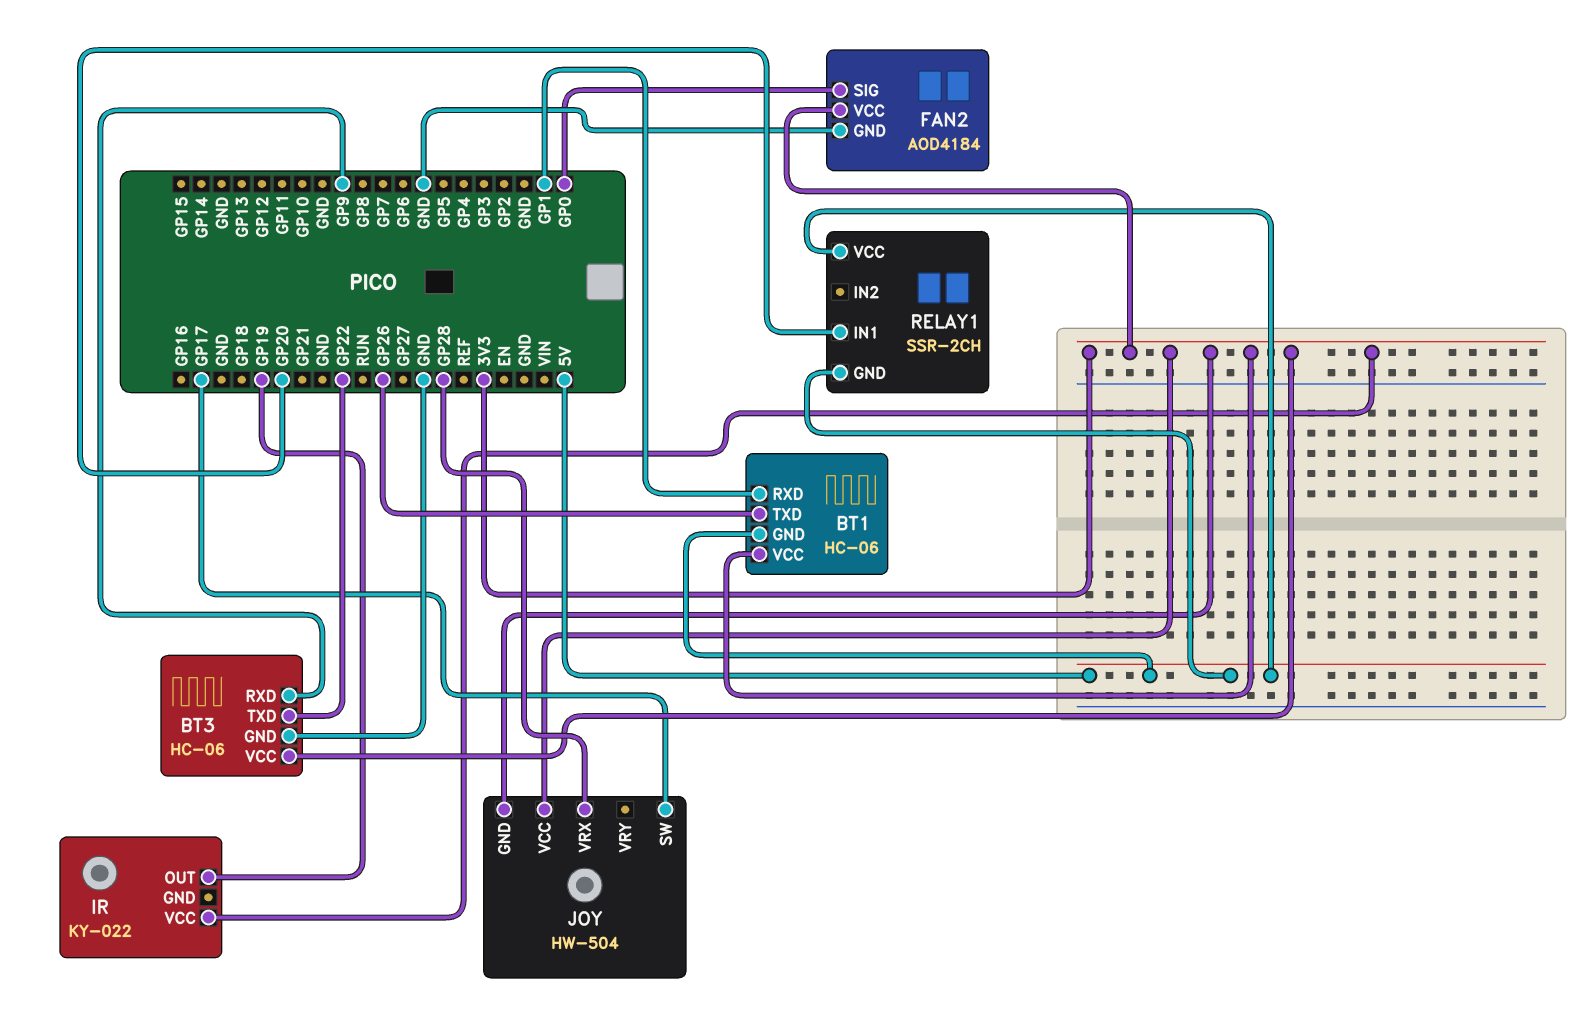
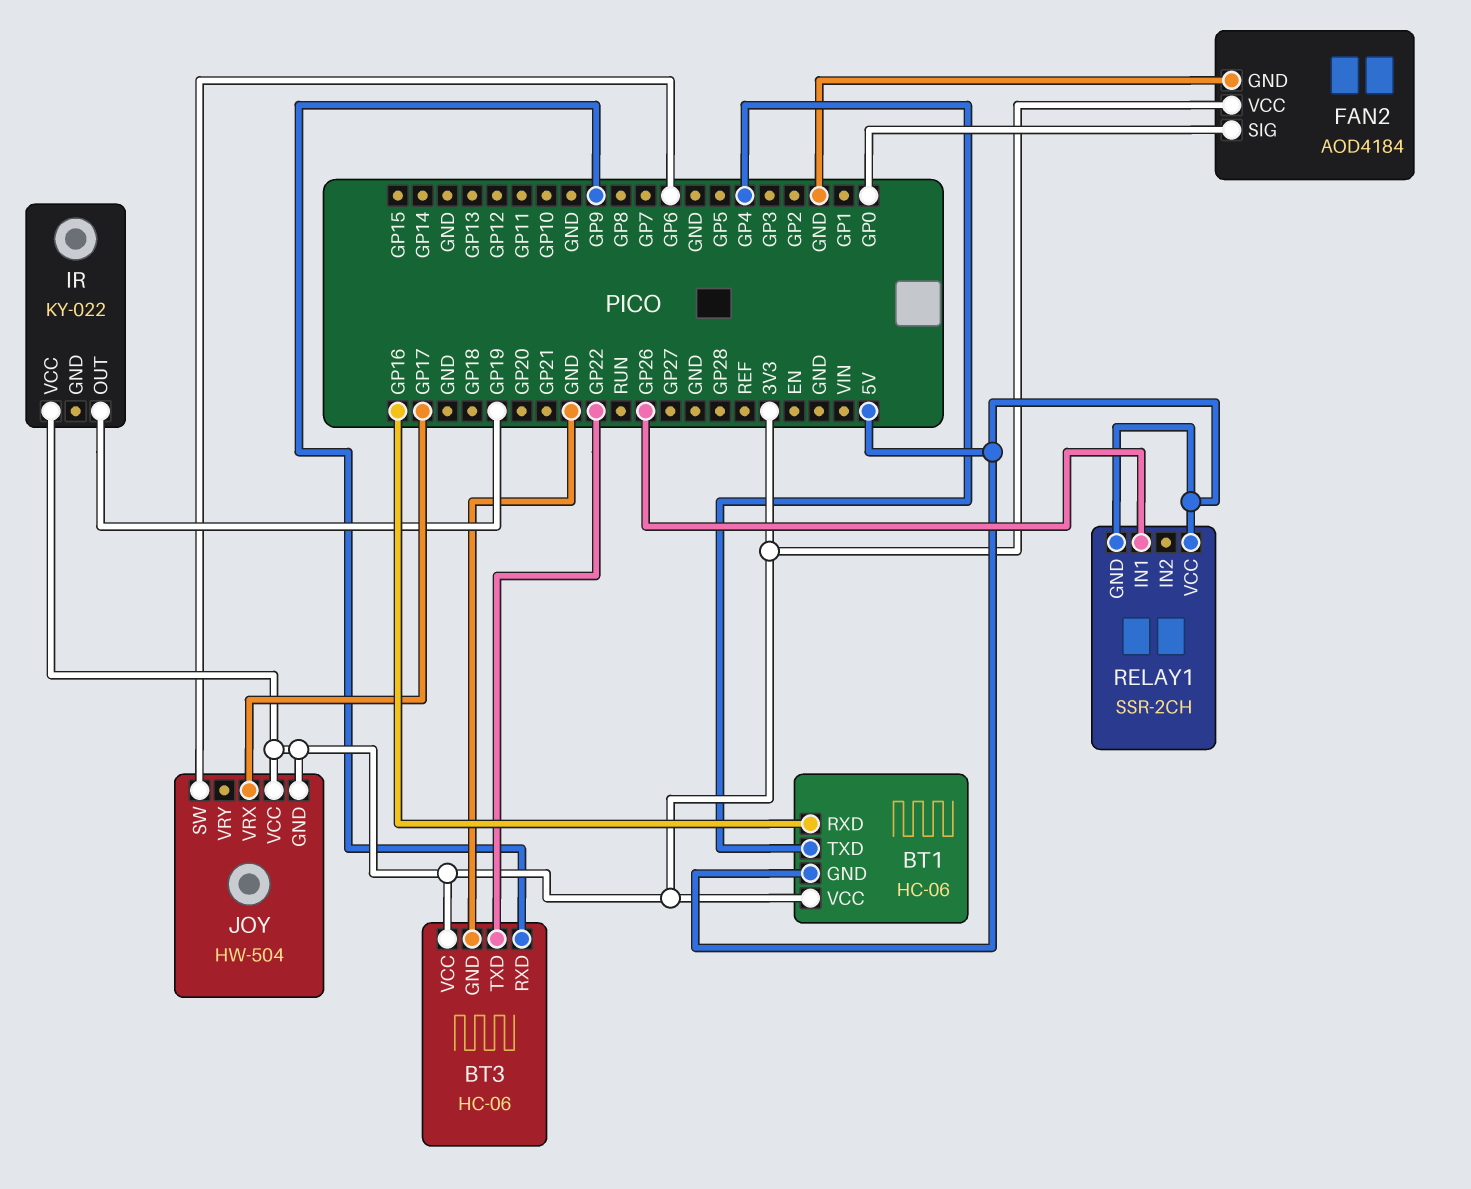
BT1 pin RXD: GP1 -> GP16
BT1 pin TXD: GP26 -> GP4
JOY pin SW: GP17 -> GP6
JOY pin VRX: GP28 -> GP17
RELAY1 pin IN1: GP20 -> GP26

